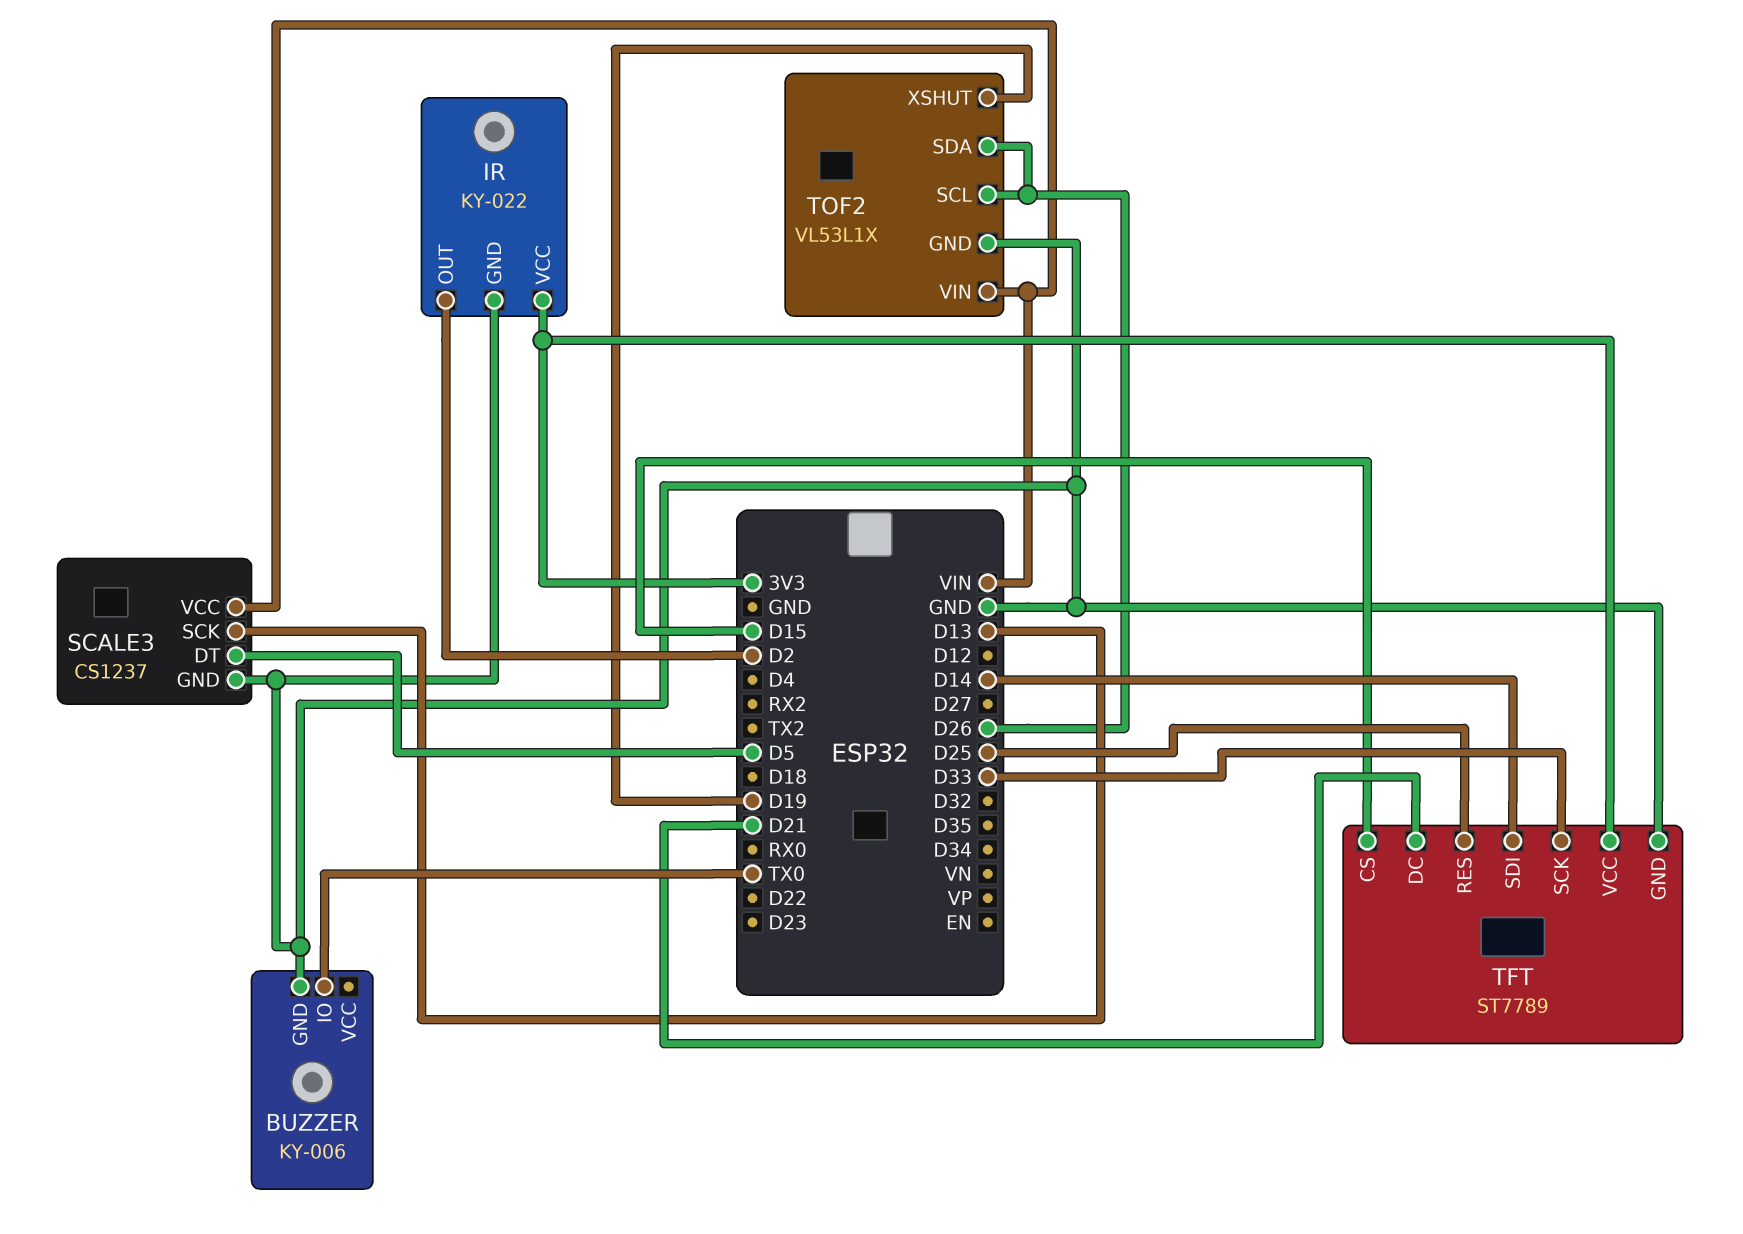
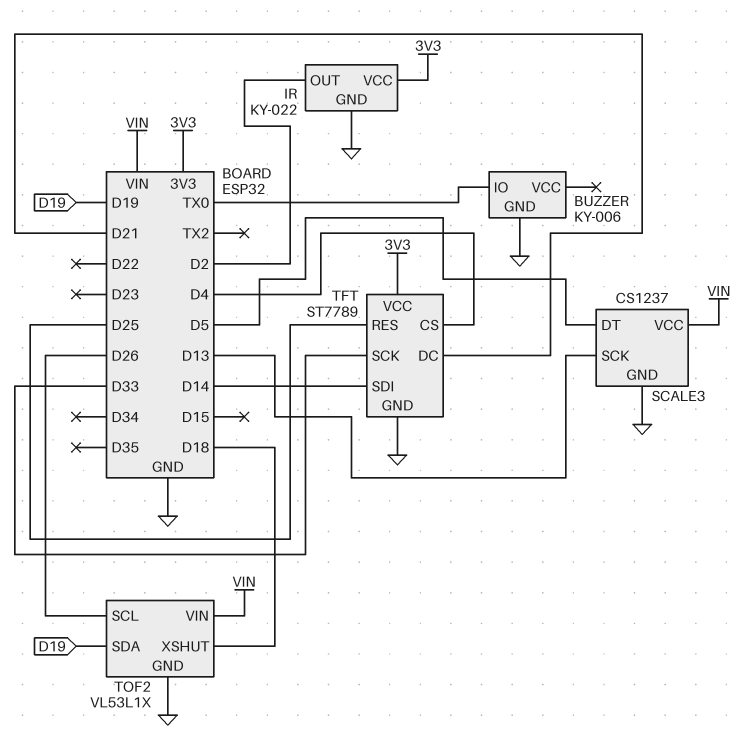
TFT pin CS: D15 -> D4
TOF2 pin SDA: D26 -> D19
TOF2 pin XSHUT: D19 -> D18

